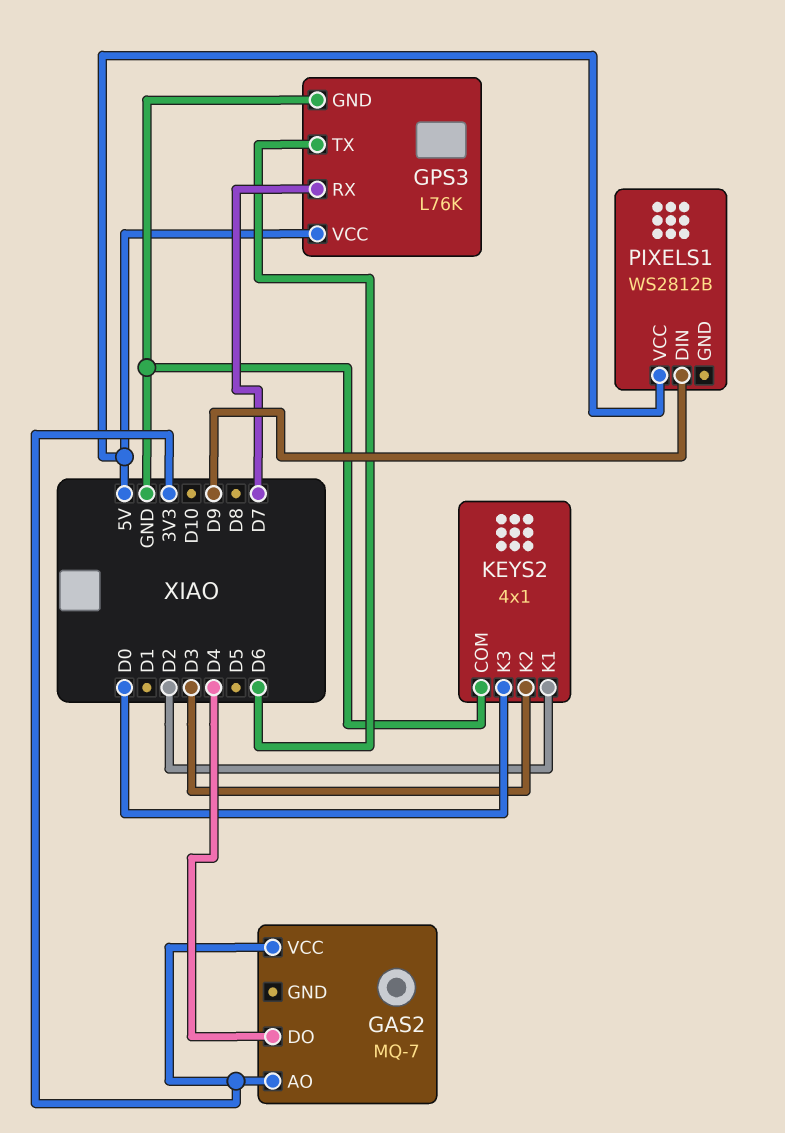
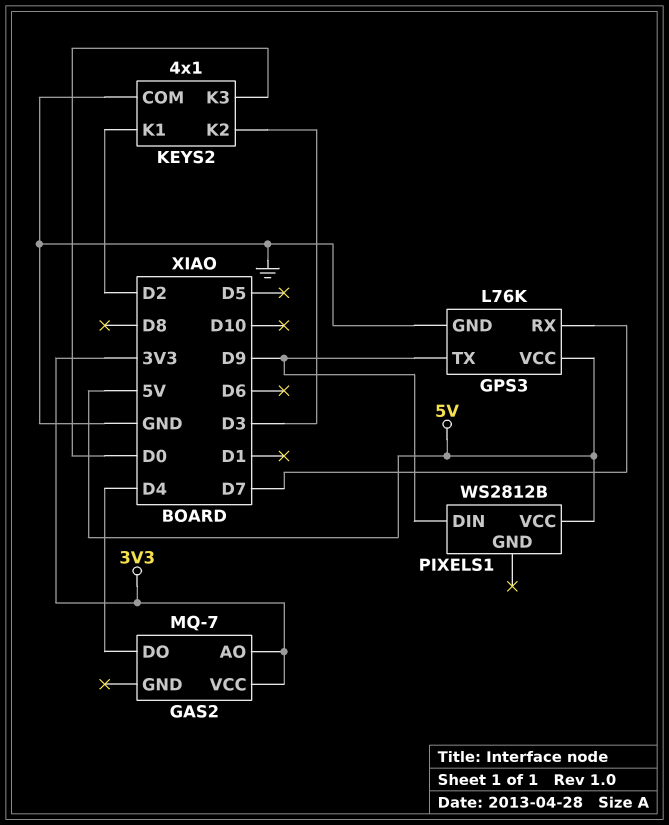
GPS3 pin TX: D6 -> D9

